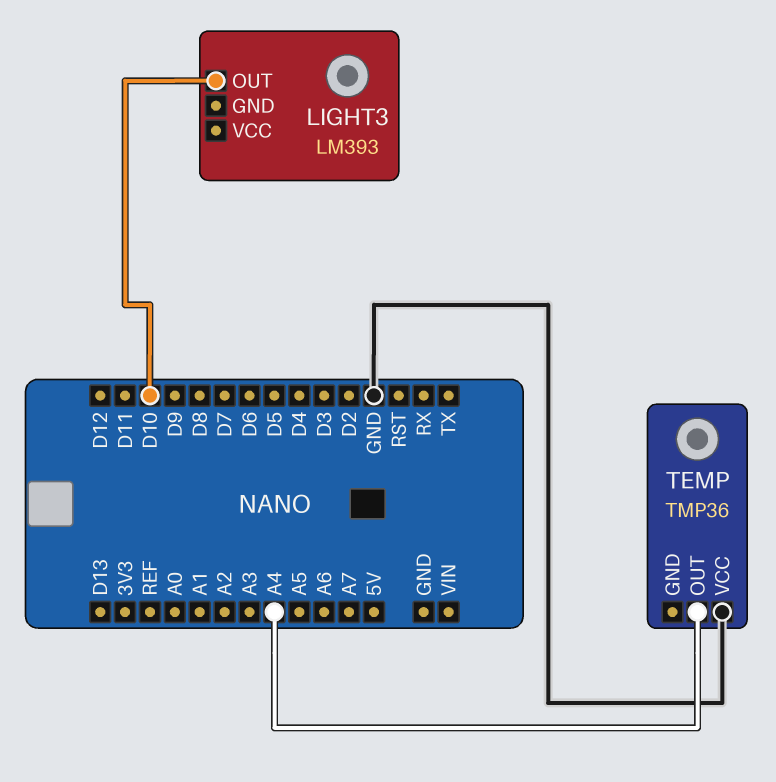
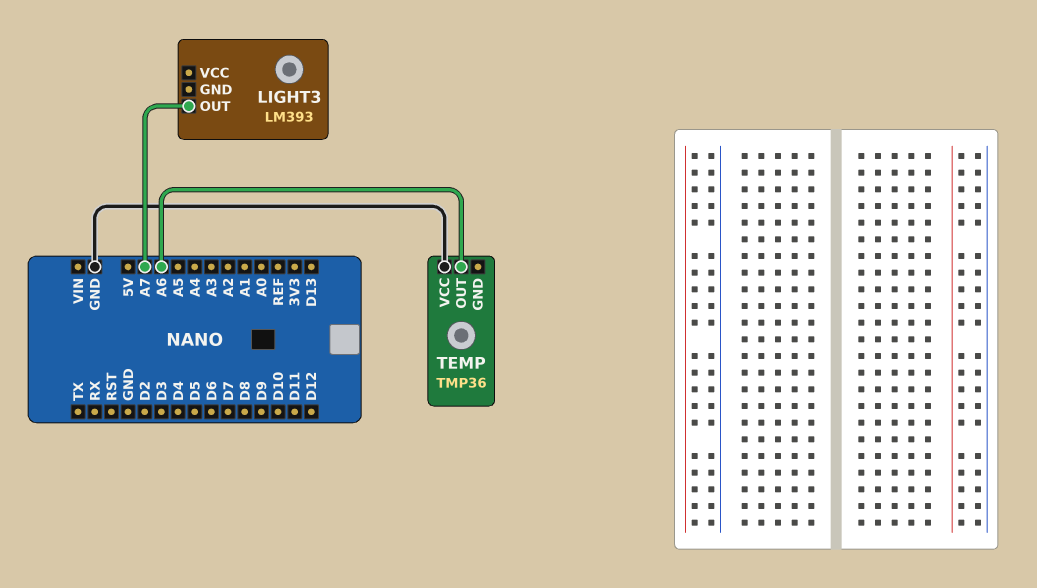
LIGHT3 pin OUT: D10 -> A7
TEMP pin OUT: A4 -> A6

